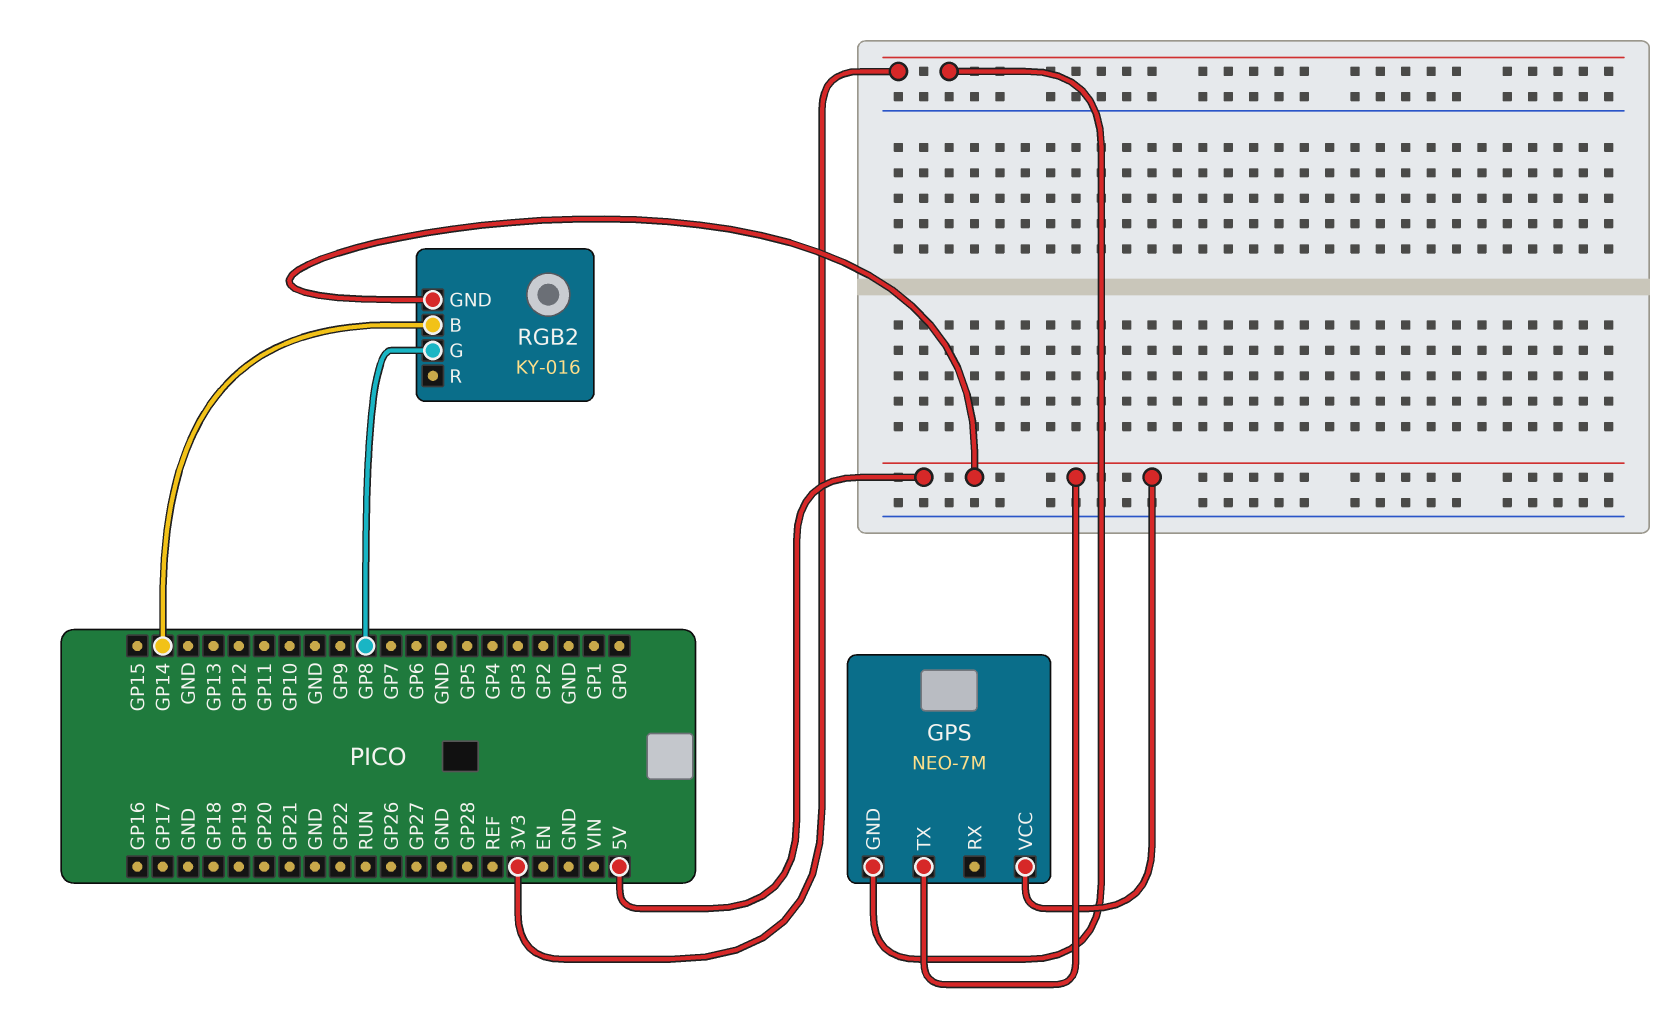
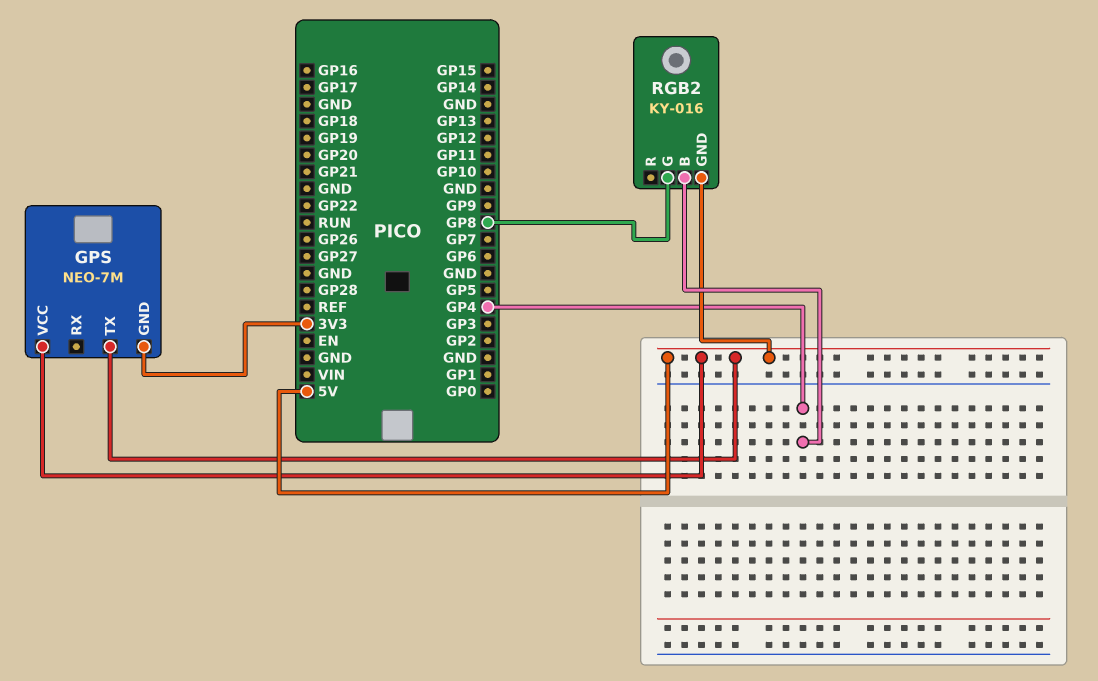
RGB2 pin B: GP14 -> GP4

